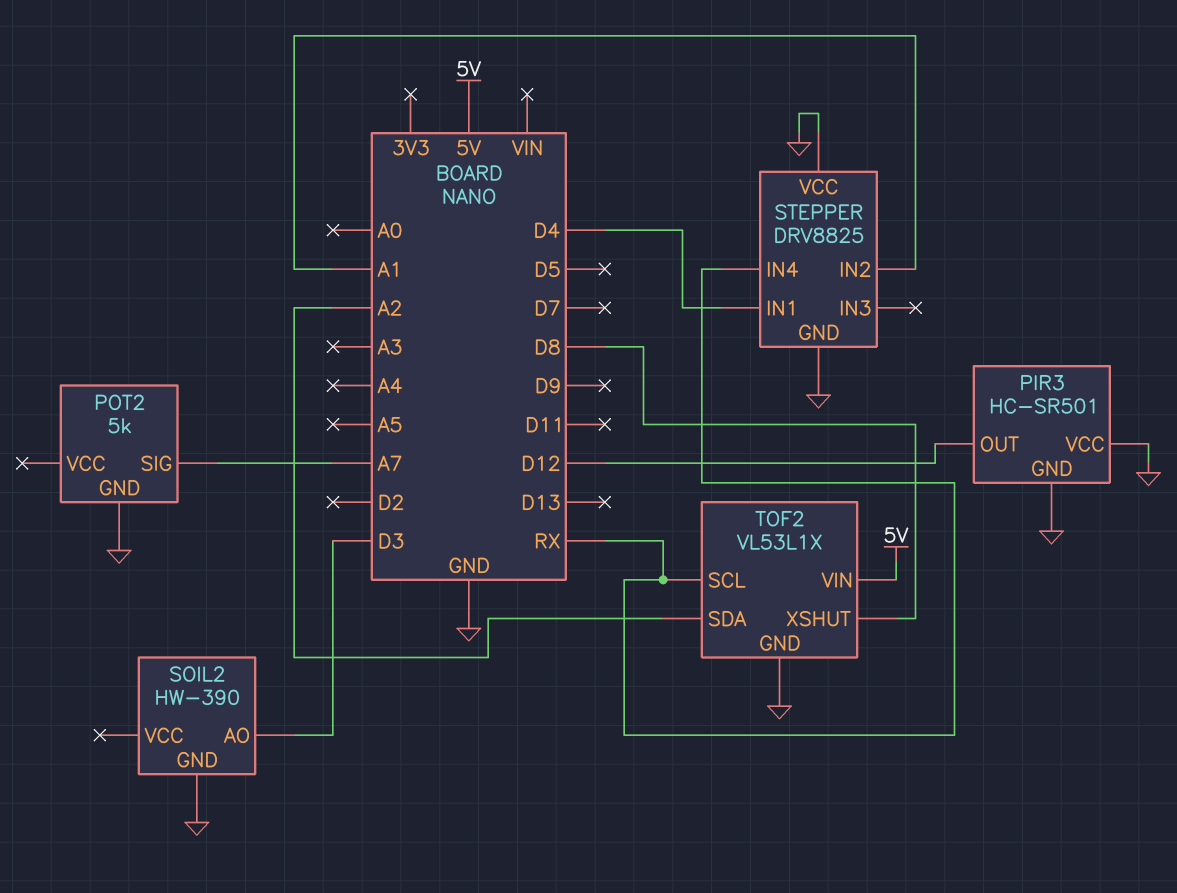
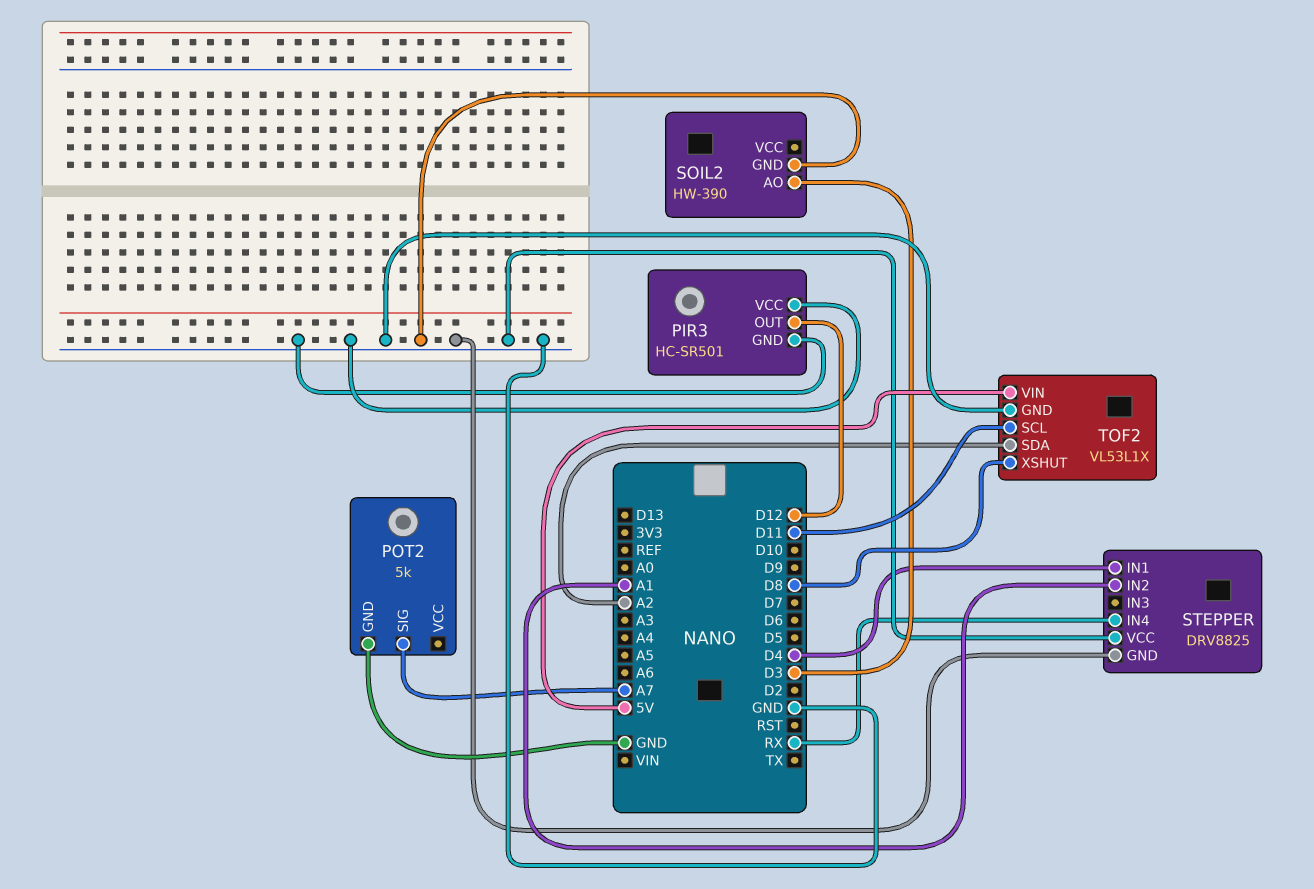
TOF2 pin SCL: RX -> D11

